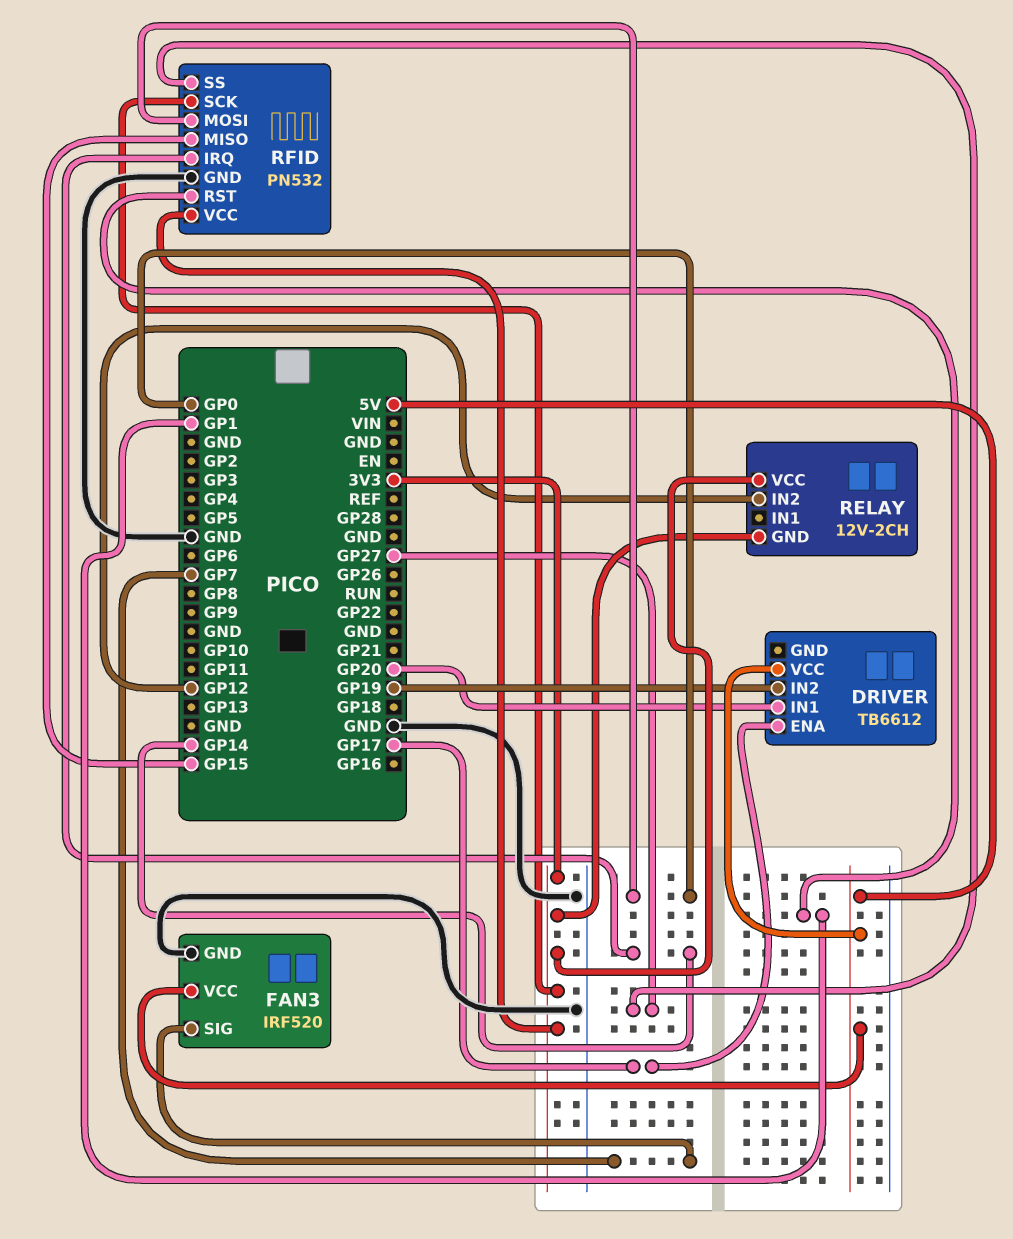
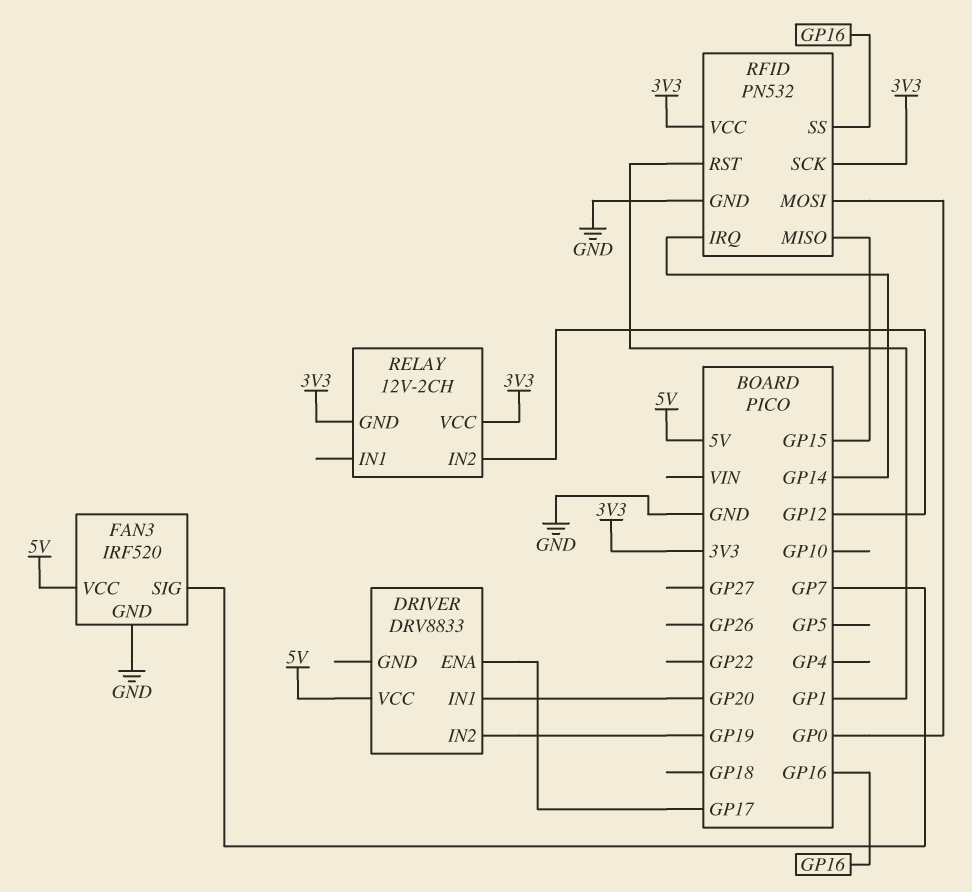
DRIVER: TB6612 -> DRV8833
RFID pin SS: GP27 -> GP16

